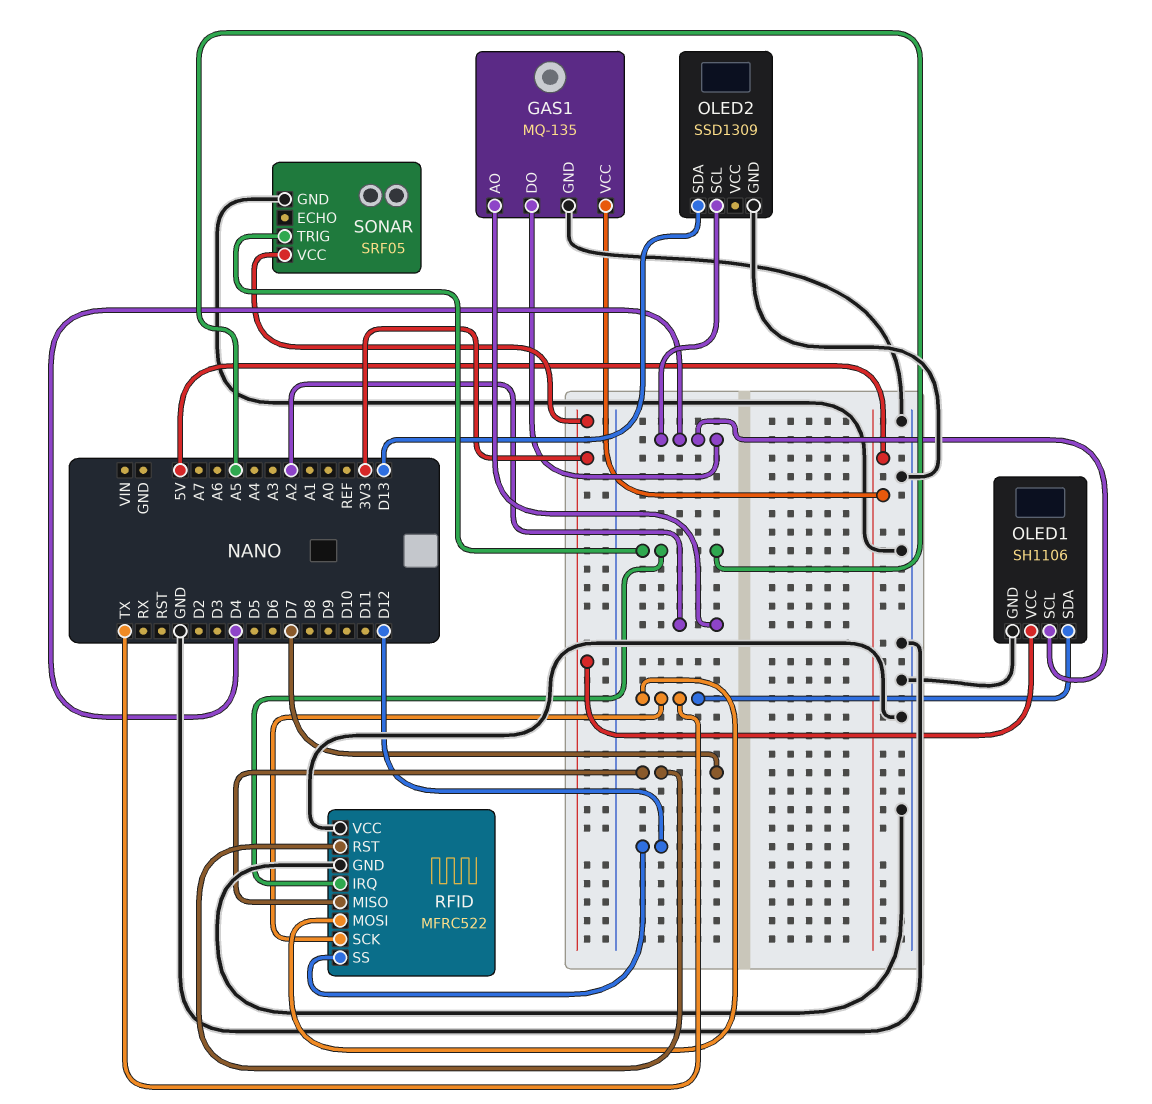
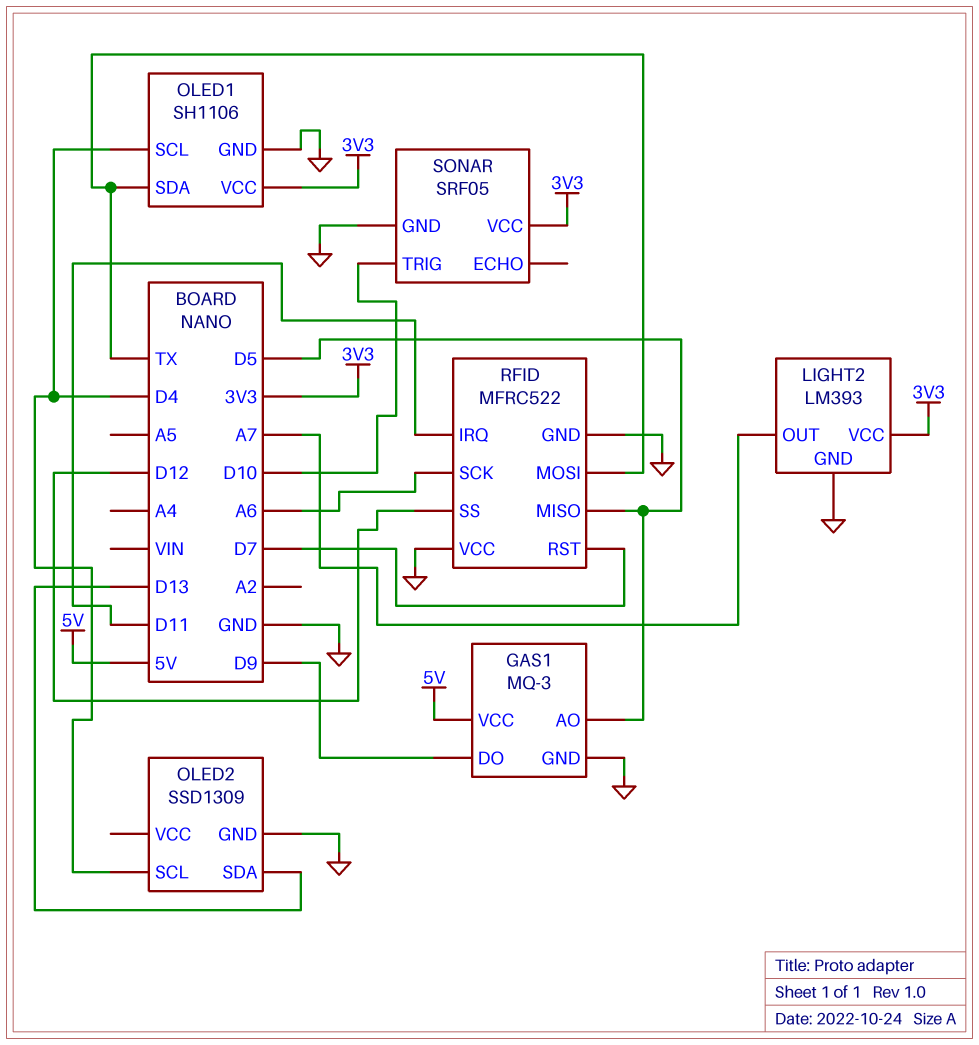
GAS1: MQ-135 -> MQ-3
GAS1 pin AO: A2 -> D5
GAS1 pin DO: D4 -> D9
LIGHT2: none -> LM393
LIGHT2 pin GND: none -> GND
LIGHT2 pin OUT: none -> A7
LIGHT2 pin VCC: none -> 3V3
RFID pin IRQ: A5 -> D11
RFID pin MISO: D7 -> D5
RFID pin SCK: TX -> A6
SONAR pin TRIG: A5 -> D10

